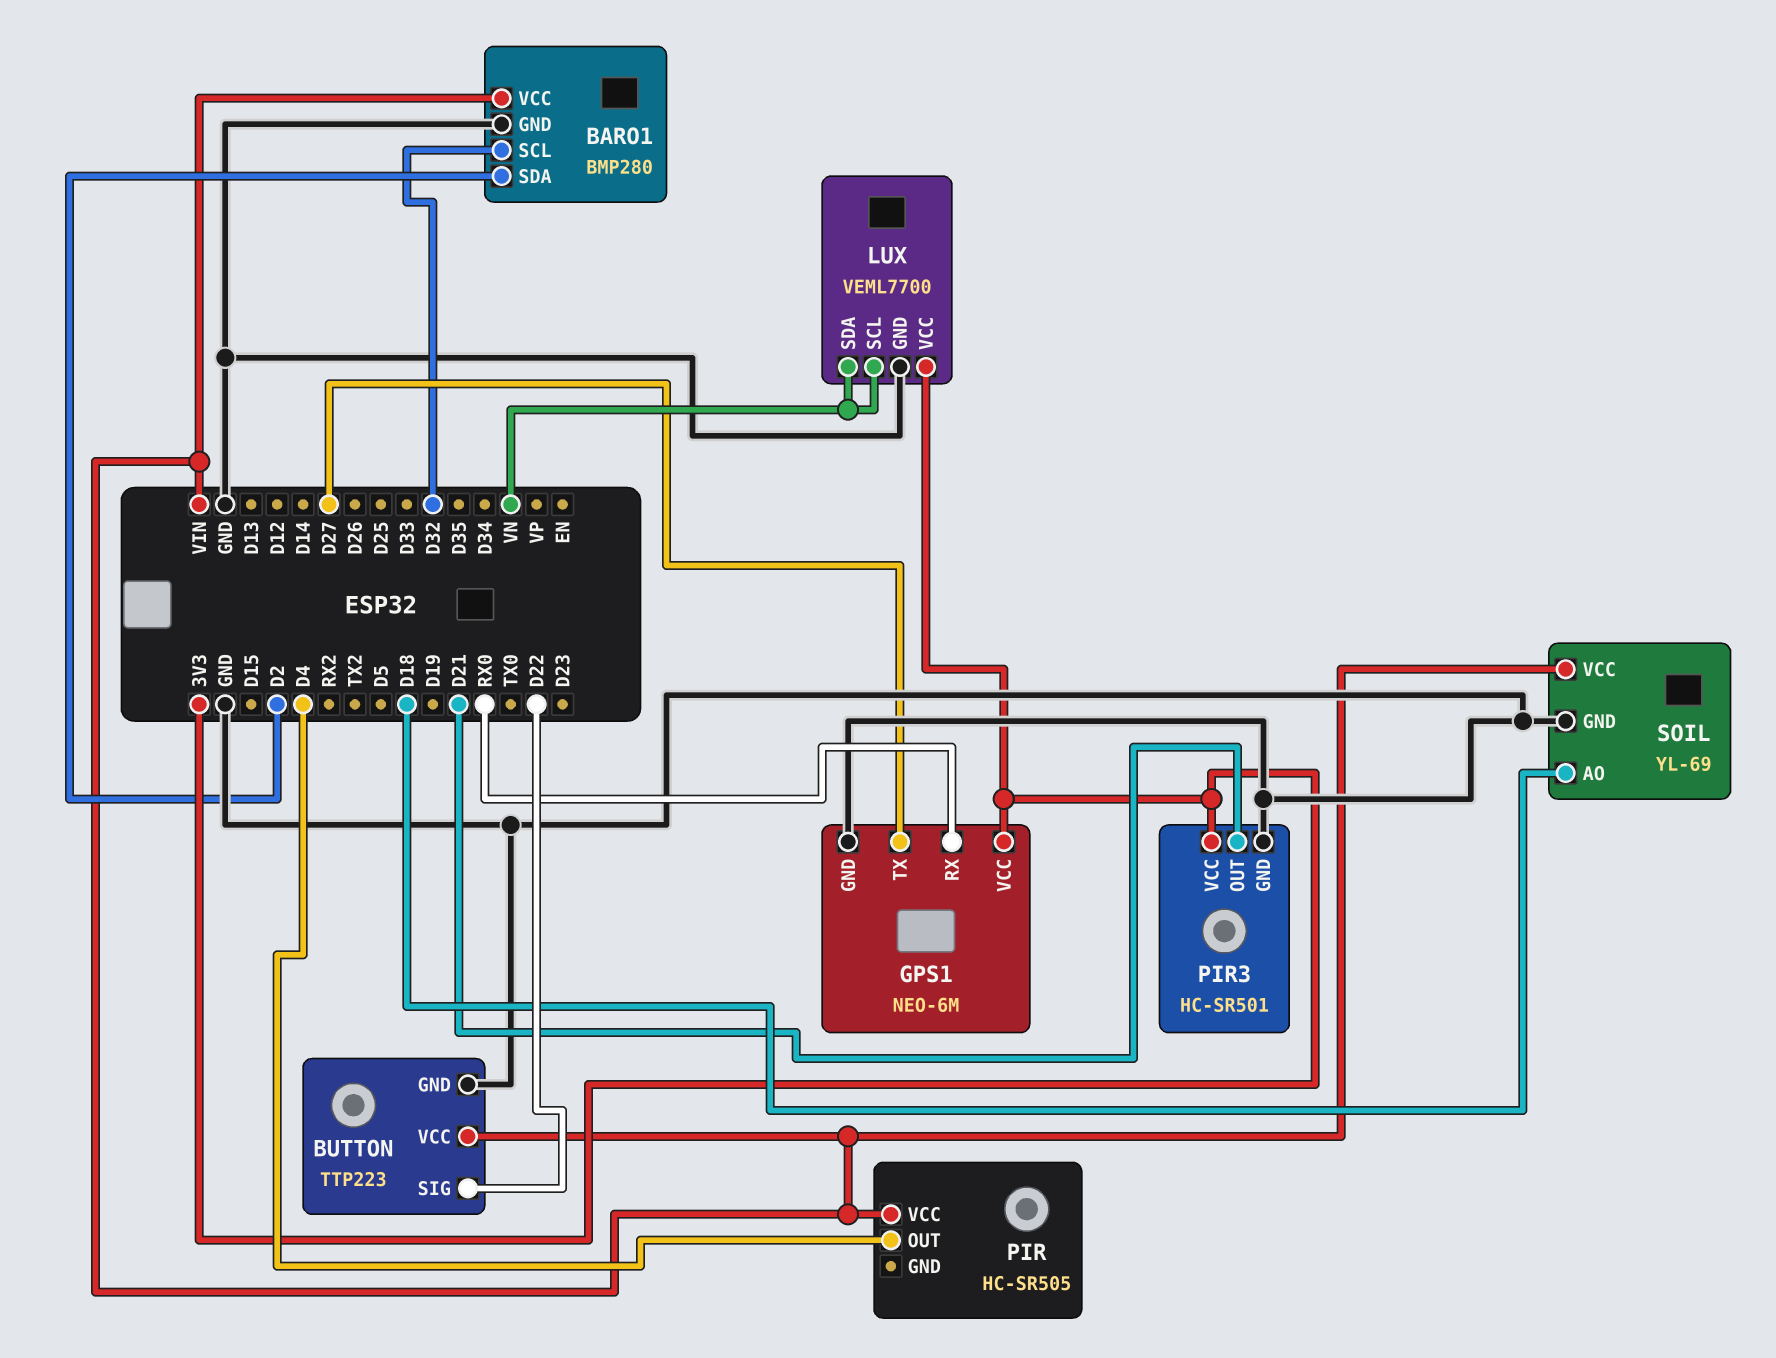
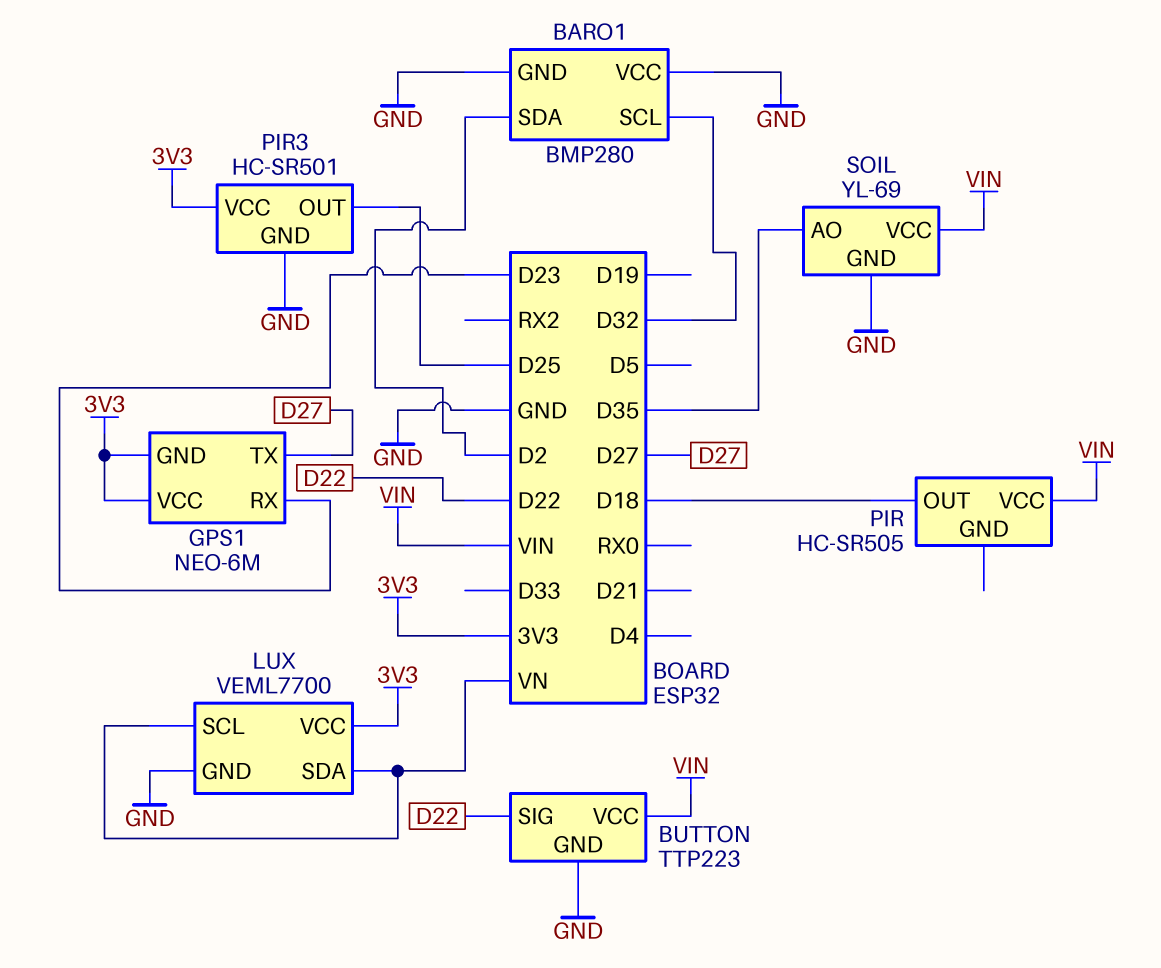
BARO1 pin VCC: VIN -> GND
GPS1 pin GND: GND -> 3V3
GPS1 pin RX: RX0 -> D23
PIR pin OUT: D4 -> D18
PIR3 pin OUT: D21 -> D25
SOIL pin AO: D18 -> D35

